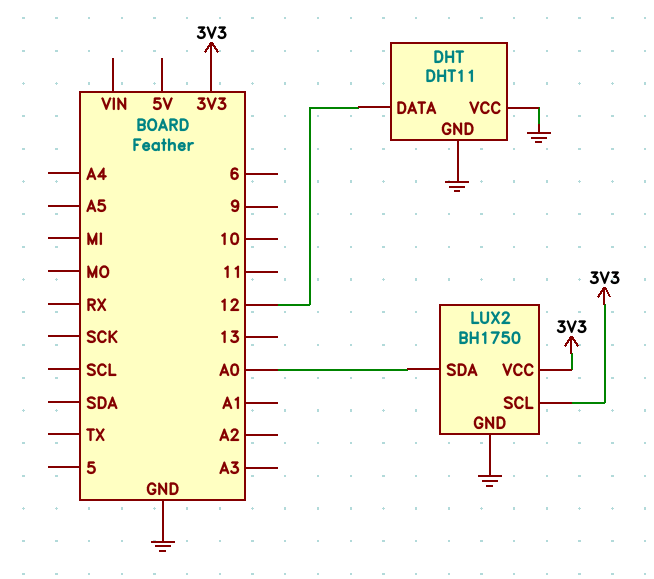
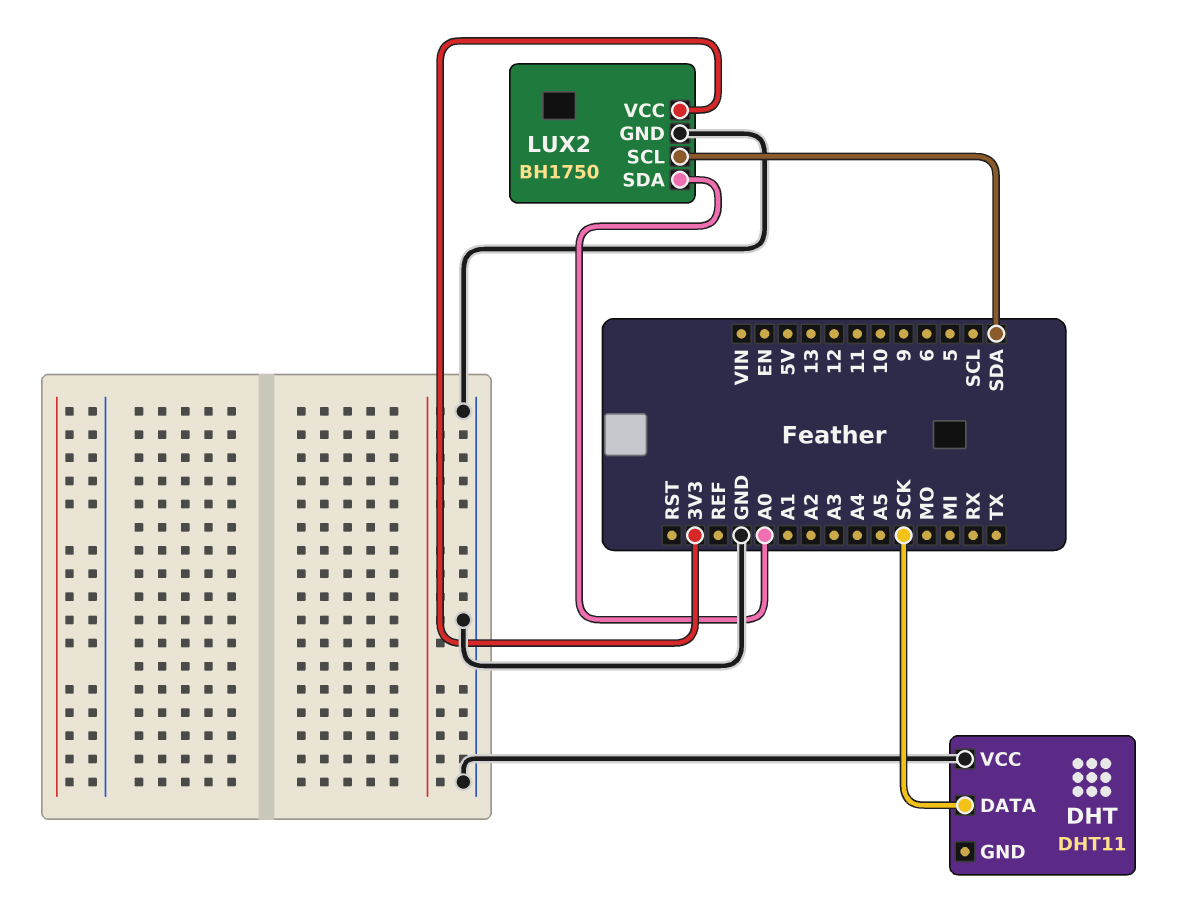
DHT pin DATA: 12 -> SCK
DHT pin GND: GND -> none
LUX2 pin SCL: 3V3 -> SDA

